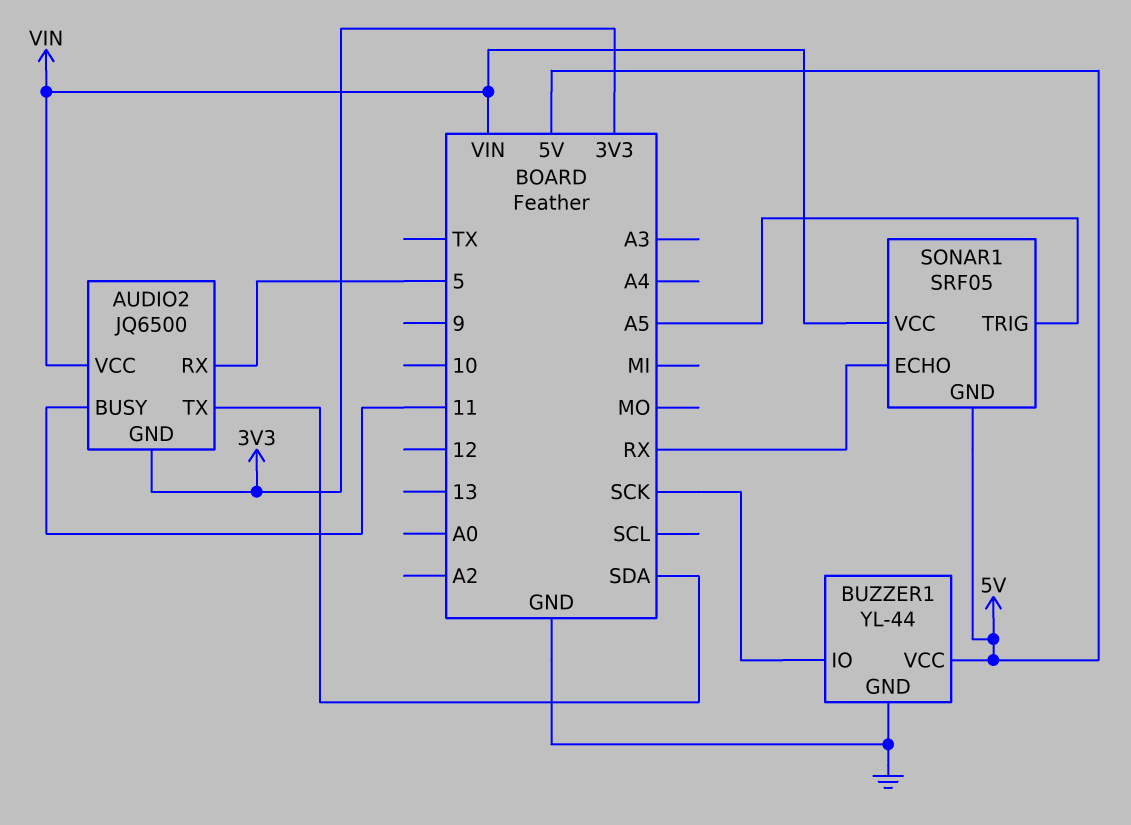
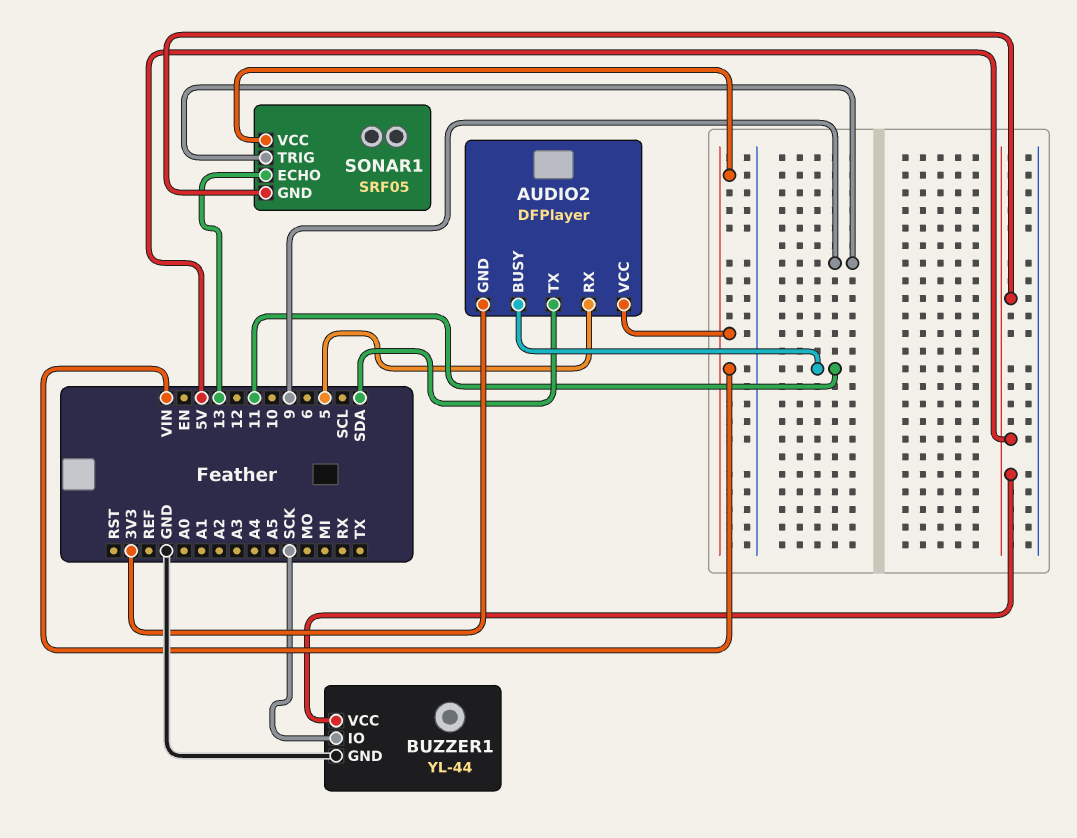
AUDIO2: JQ6500 -> DFPlayer
SONAR1 pin ECHO: RX -> 13
SONAR1 pin TRIG: A5 -> 9

